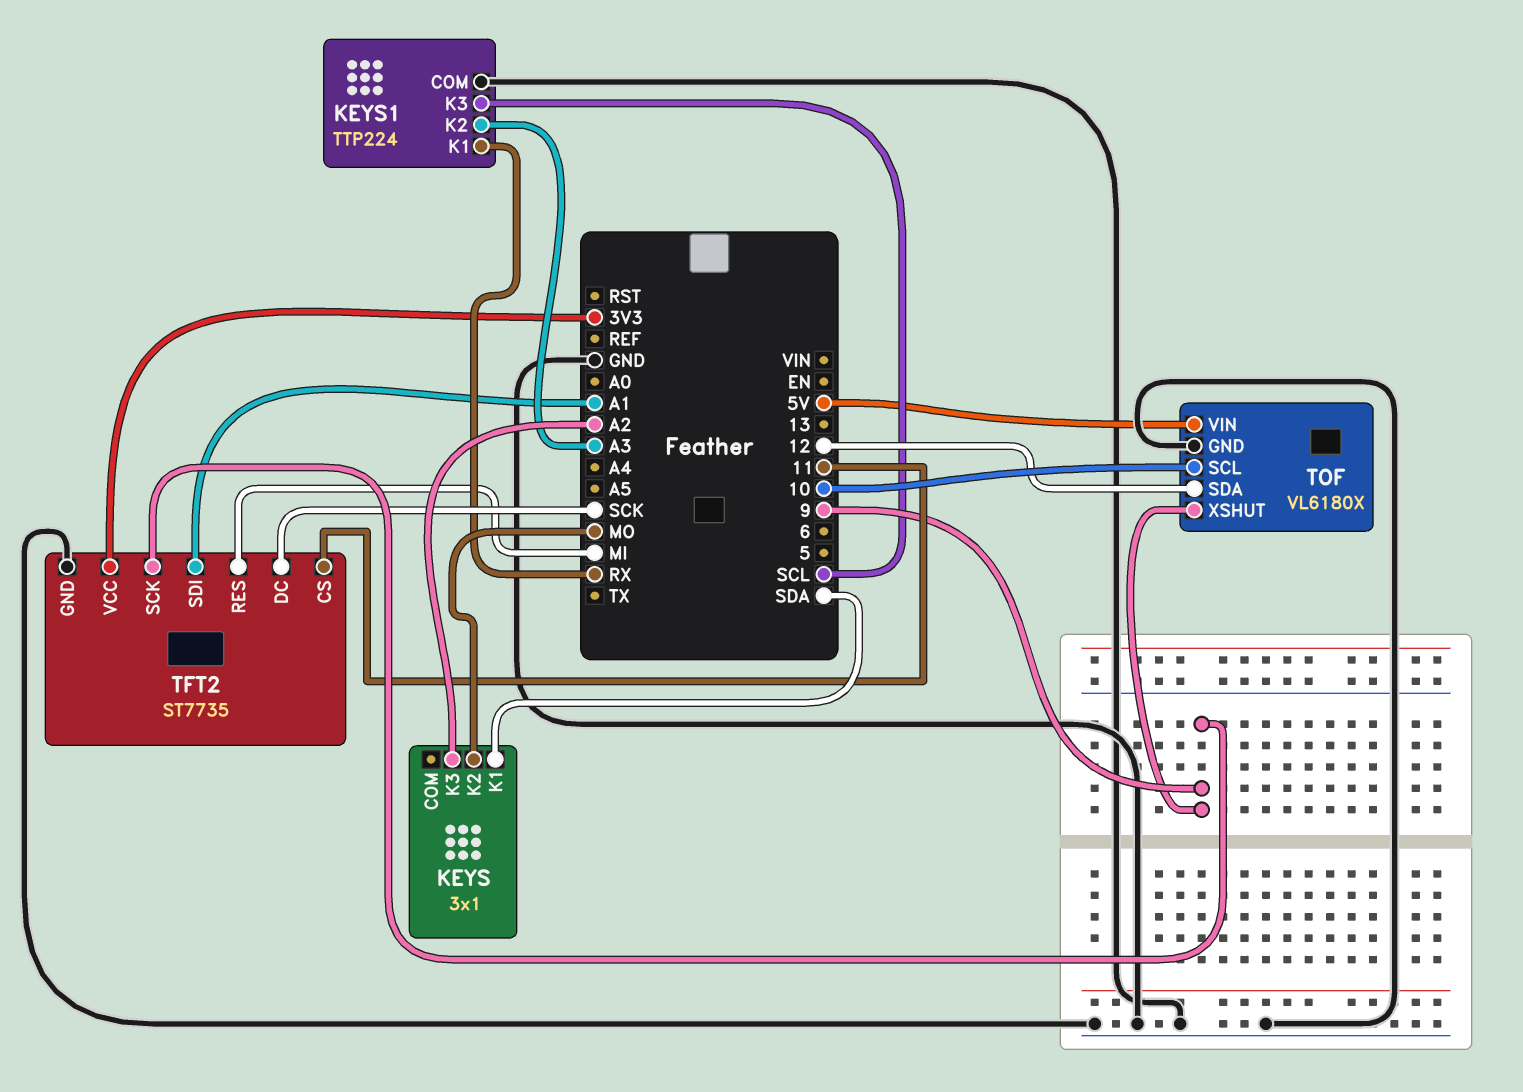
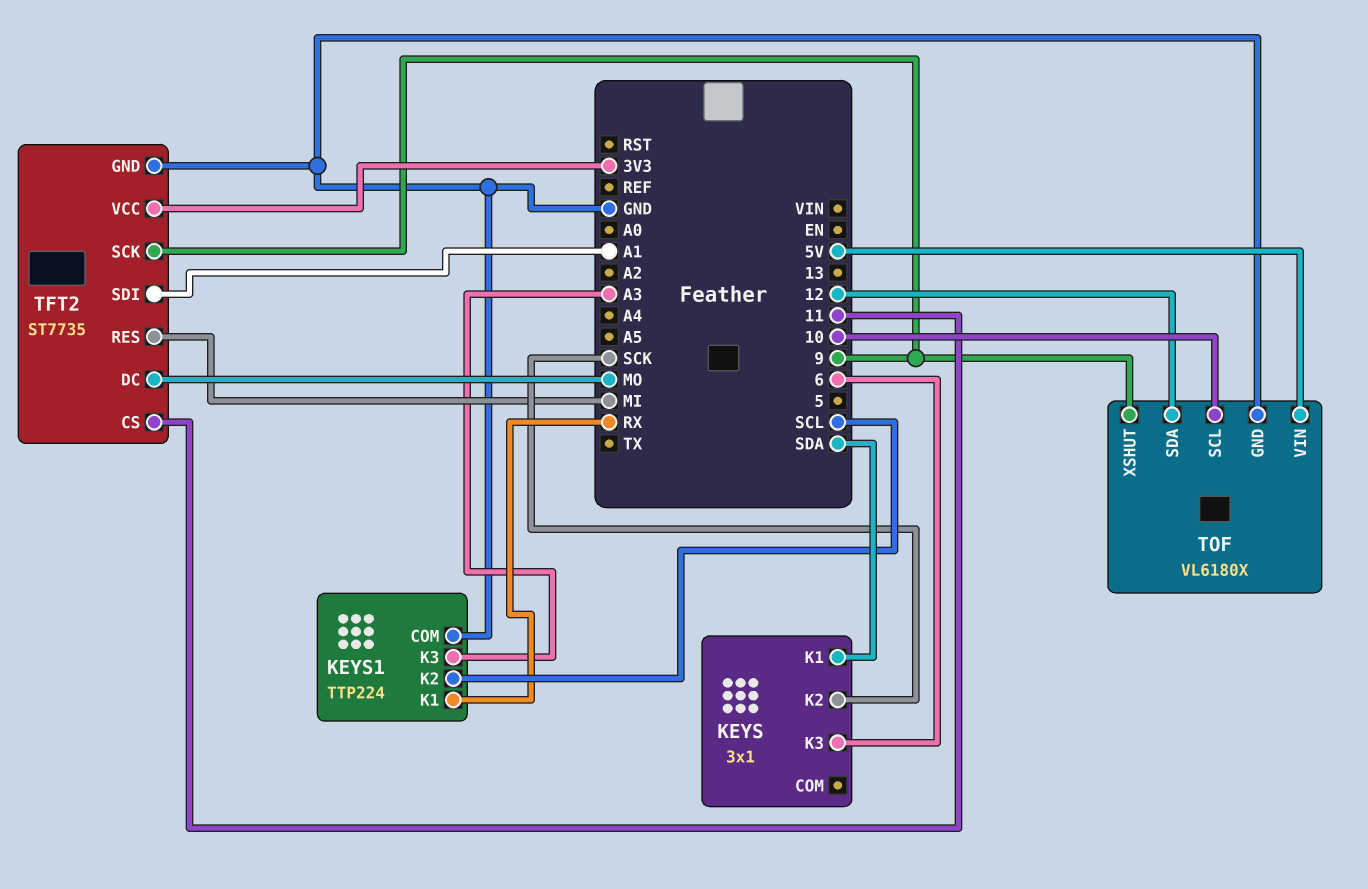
KEYS pin K2: MO -> SCK
KEYS pin K3: A2 -> 6
KEYS1 pin K2: A3 -> SCL
KEYS1 pin K3: SCL -> A3
TFT2 pin DC: SCK -> MO

